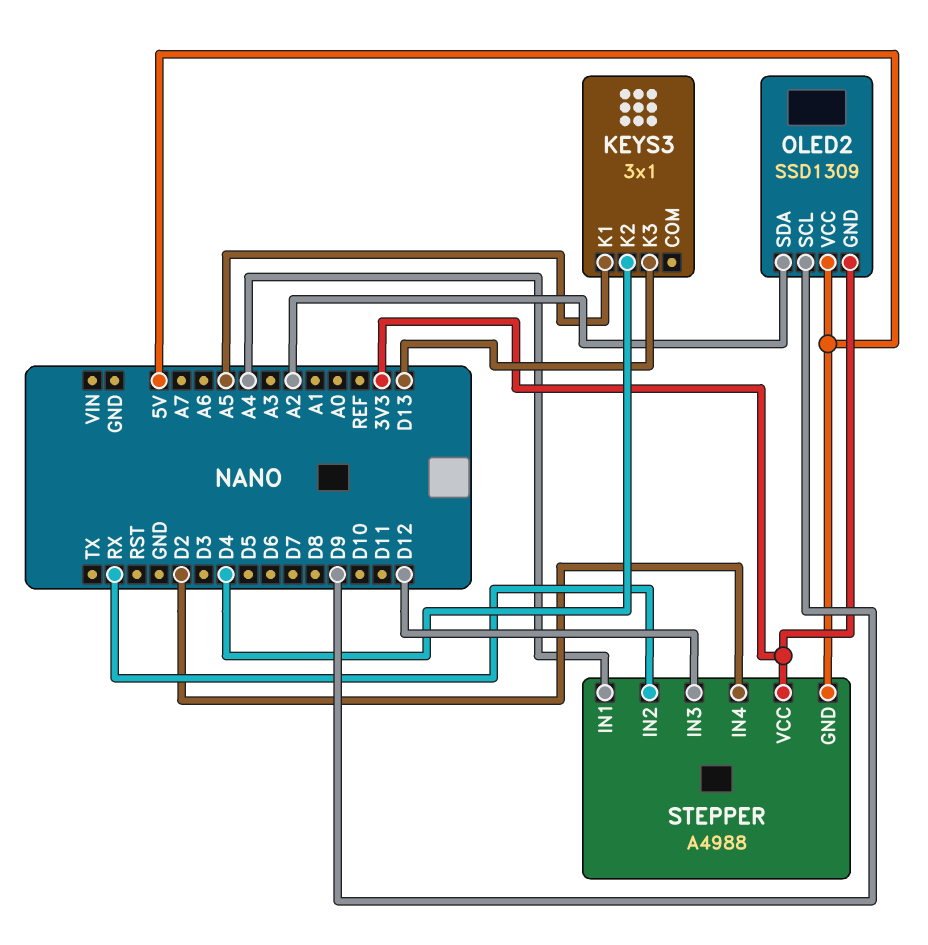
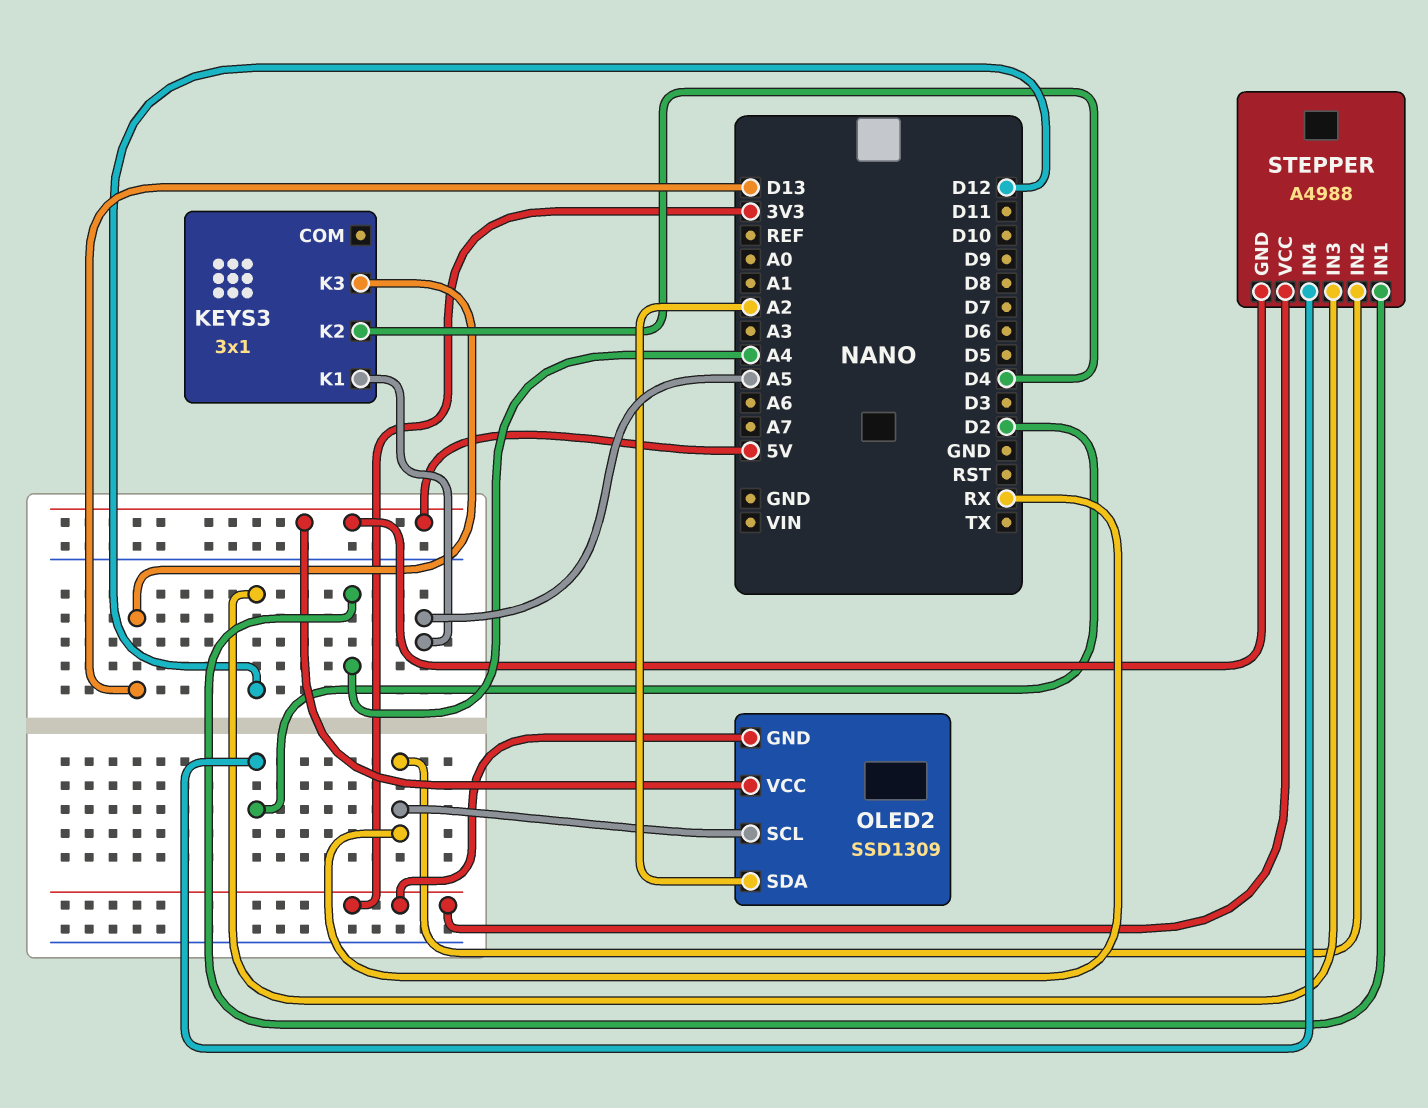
OLED2 pin SCL: D9 -> RX

